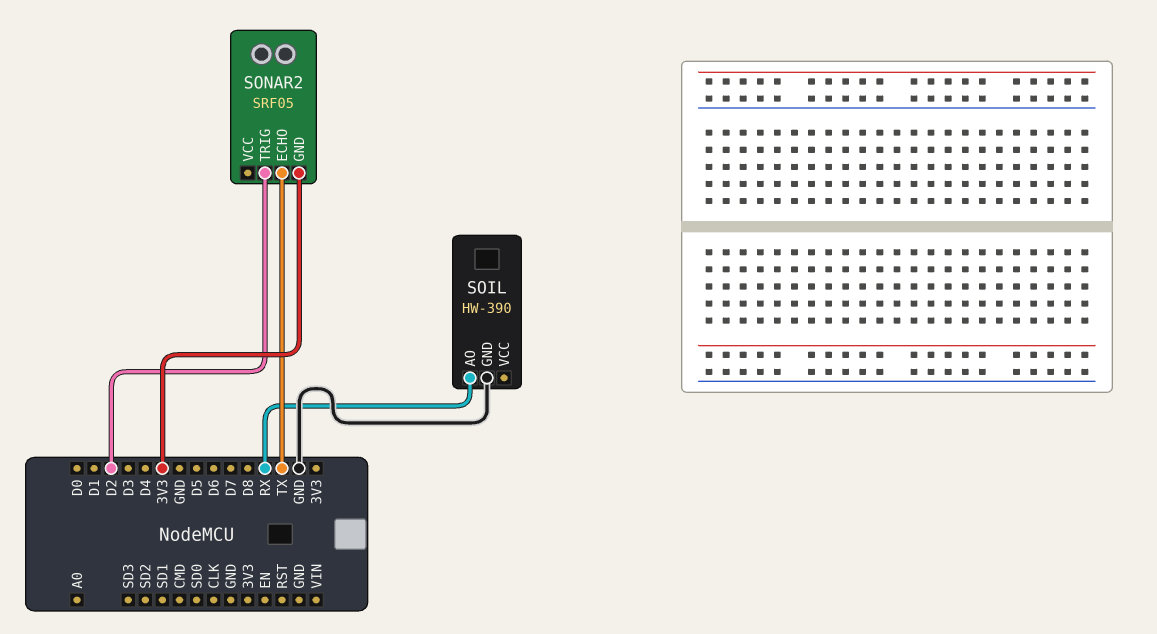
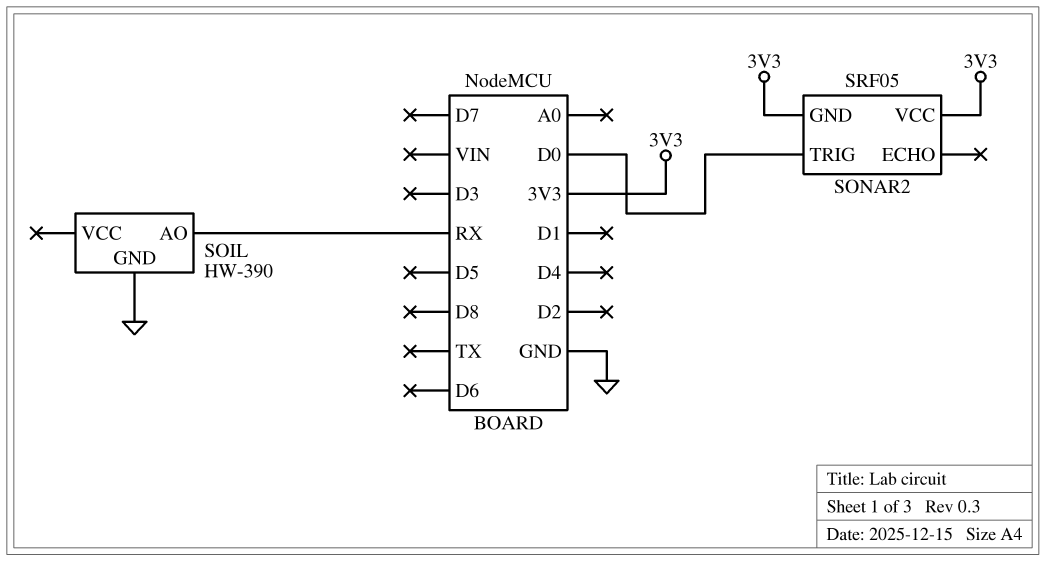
SONAR2 pin ECHO: TX -> none
SONAR2 pin TRIG: D2 -> D0
SONAR2 pin VCC: none -> 3V3

